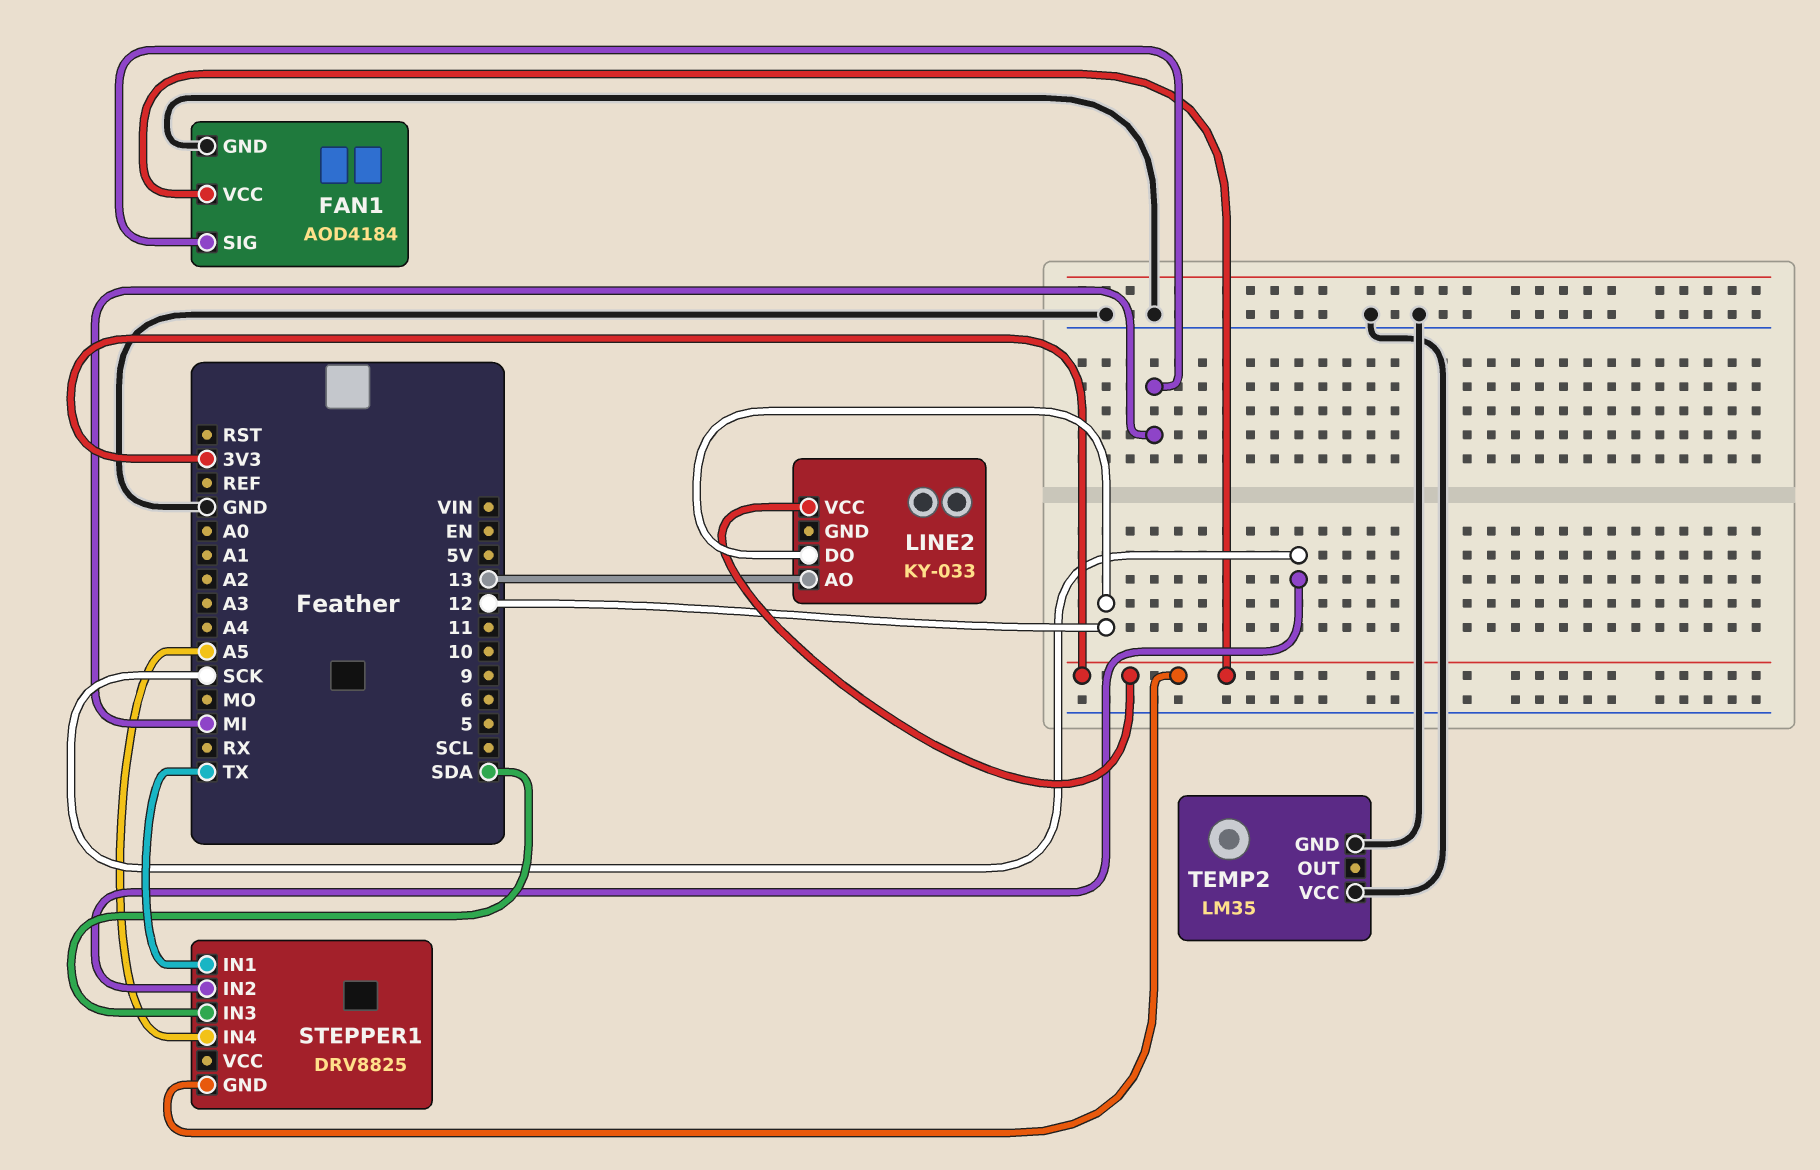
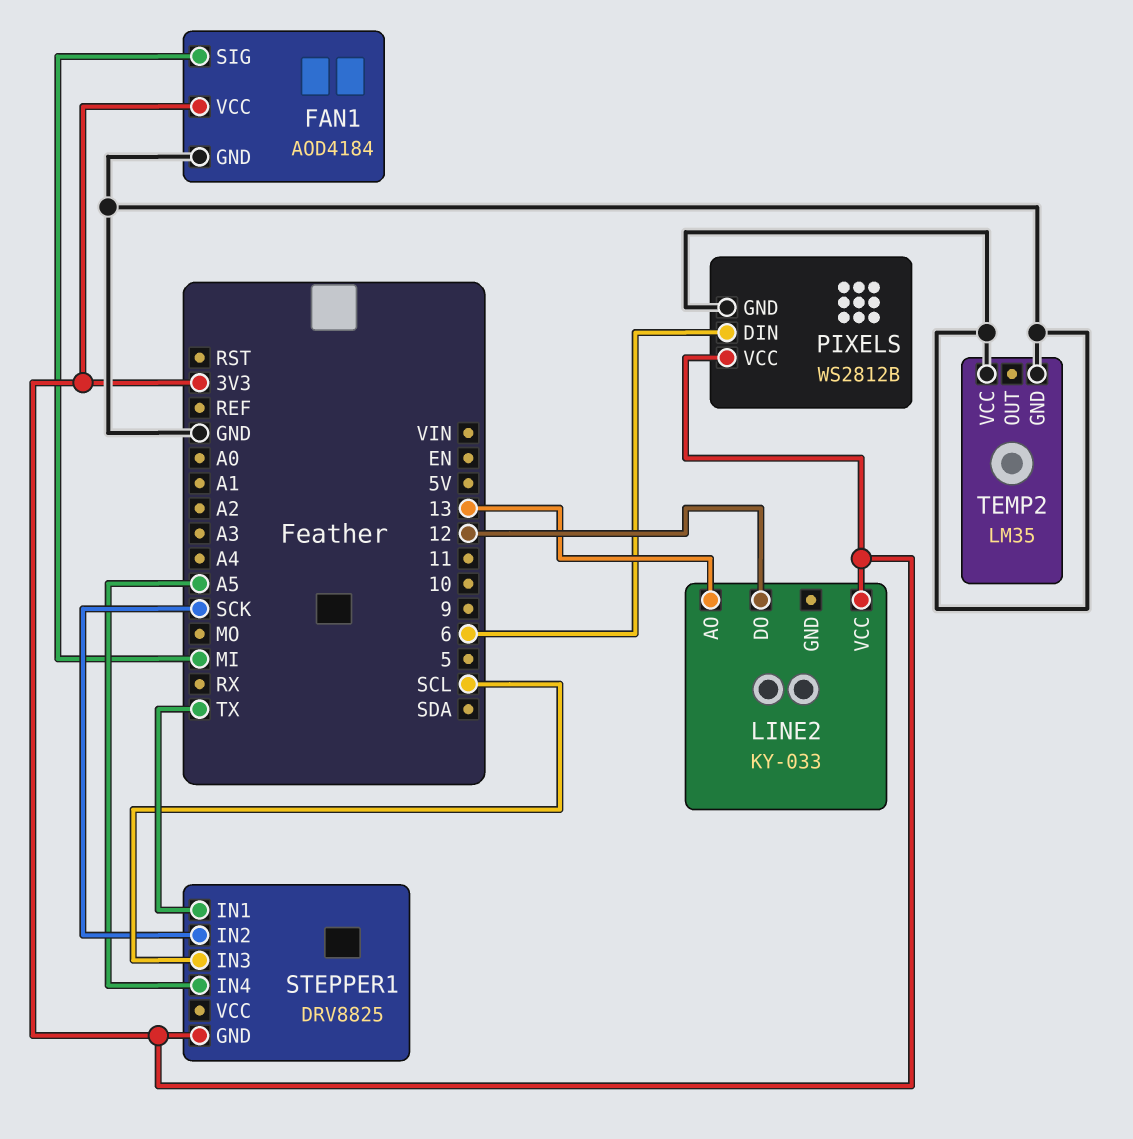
PIXELS: none -> WS2812B
PIXELS pin DIN: none -> 6
PIXELS pin GND: none -> GND
PIXELS pin VCC: none -> 3V3
STEPPER1 pin IN3: SDA -> SCL

